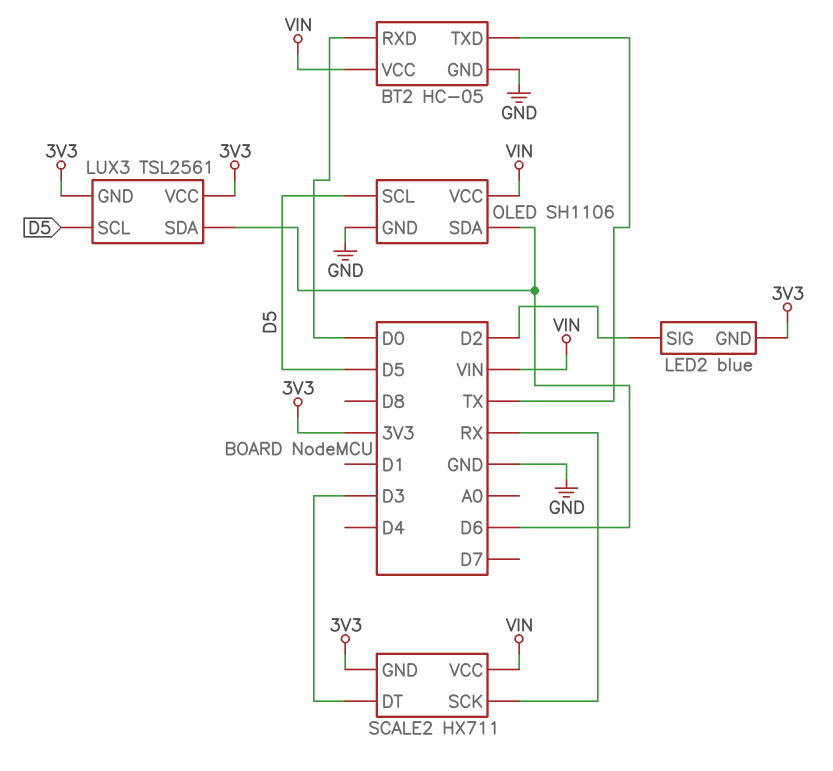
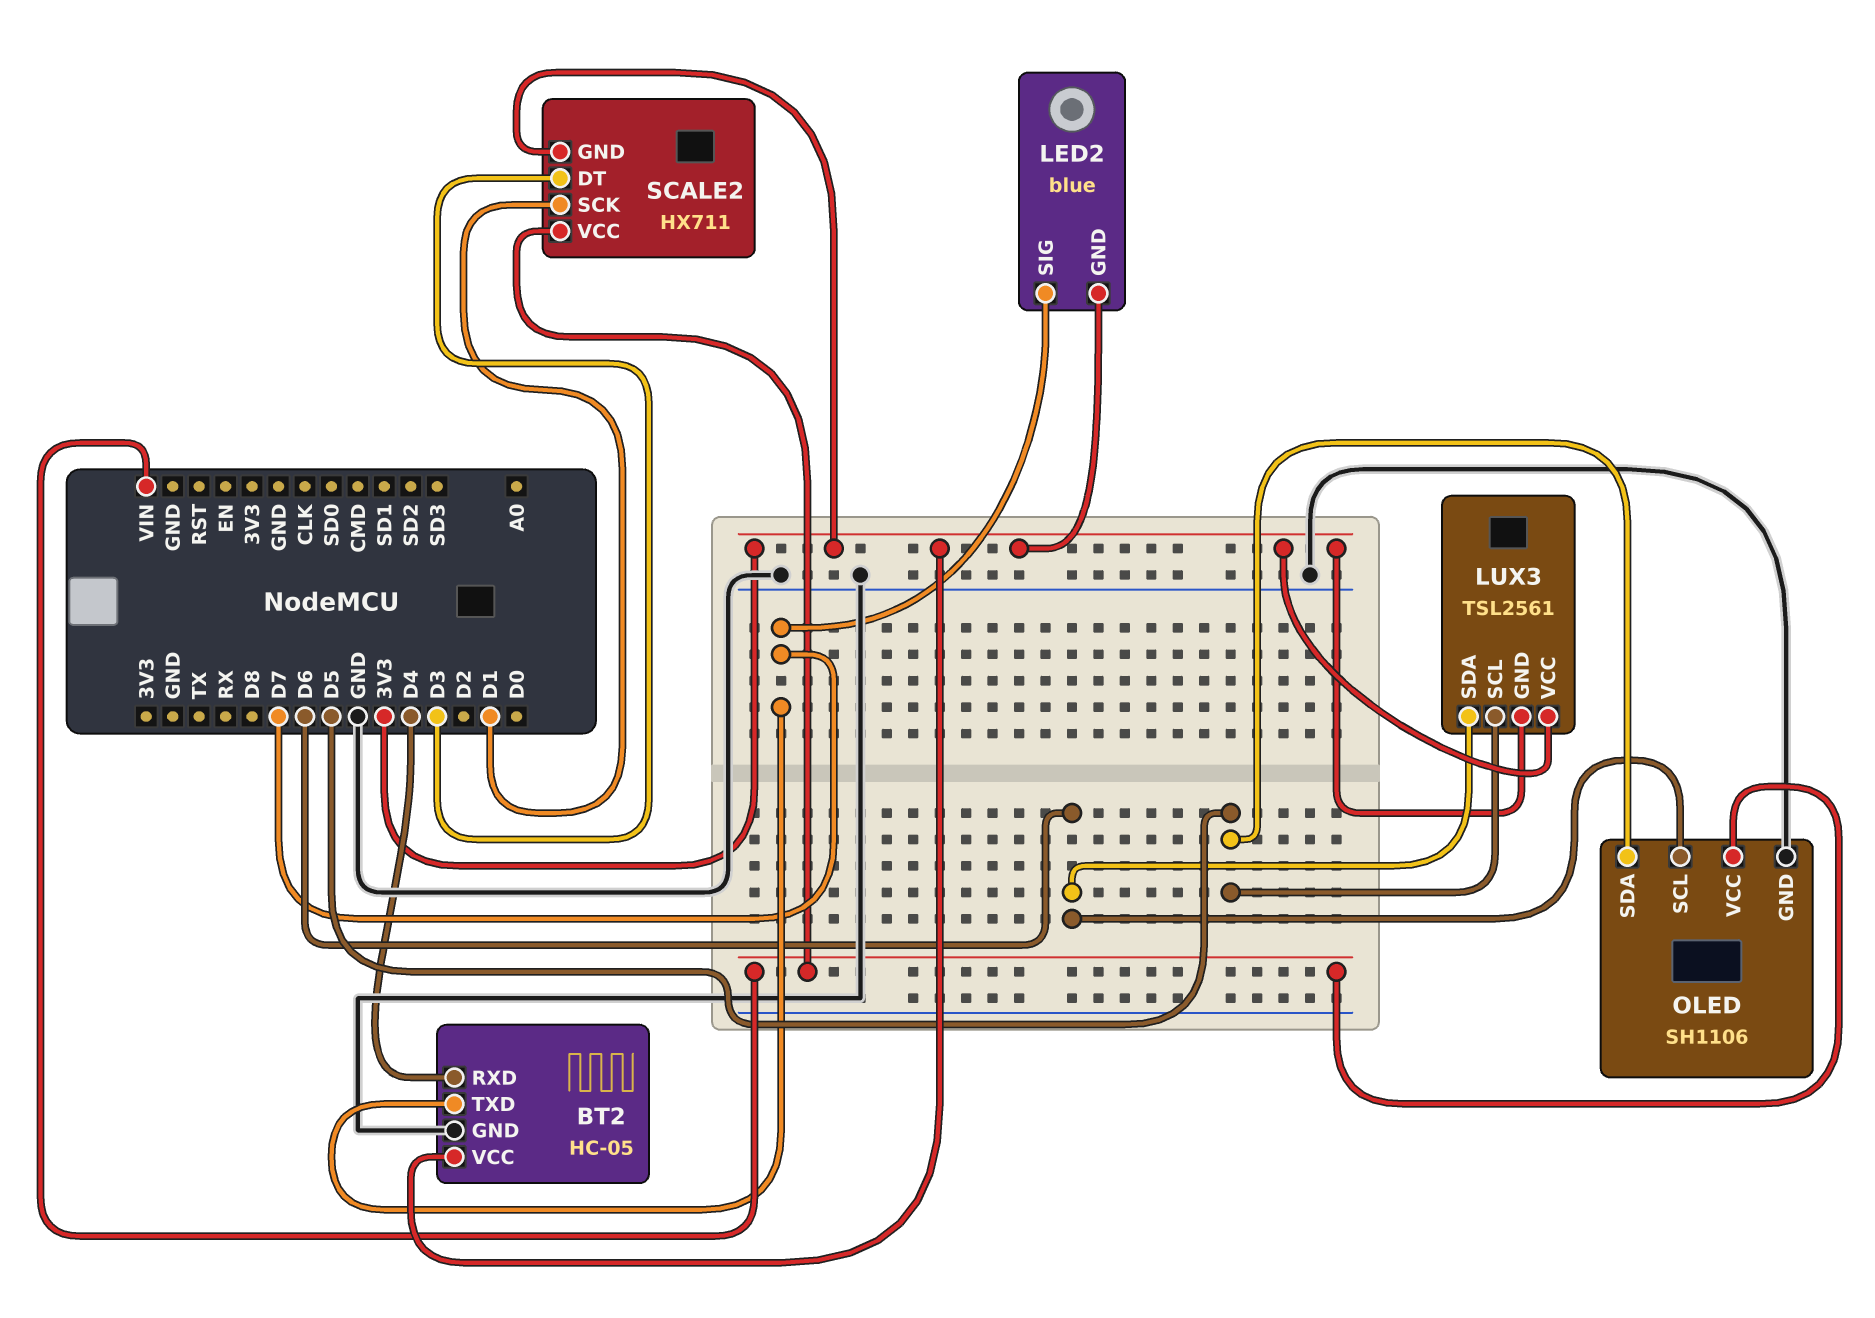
BT2 pin RXD: D0 -> D4
BT2 pin TXD: TX -> D7
BT2 pin VCC: VIN -> 3V3
LED2 pin SIG: D2 -> D7
OLED pin SCL: D5 -> D6
OLED pin SDA: D6 -> D5
SCALE2 pin SCK: RX -> D1

